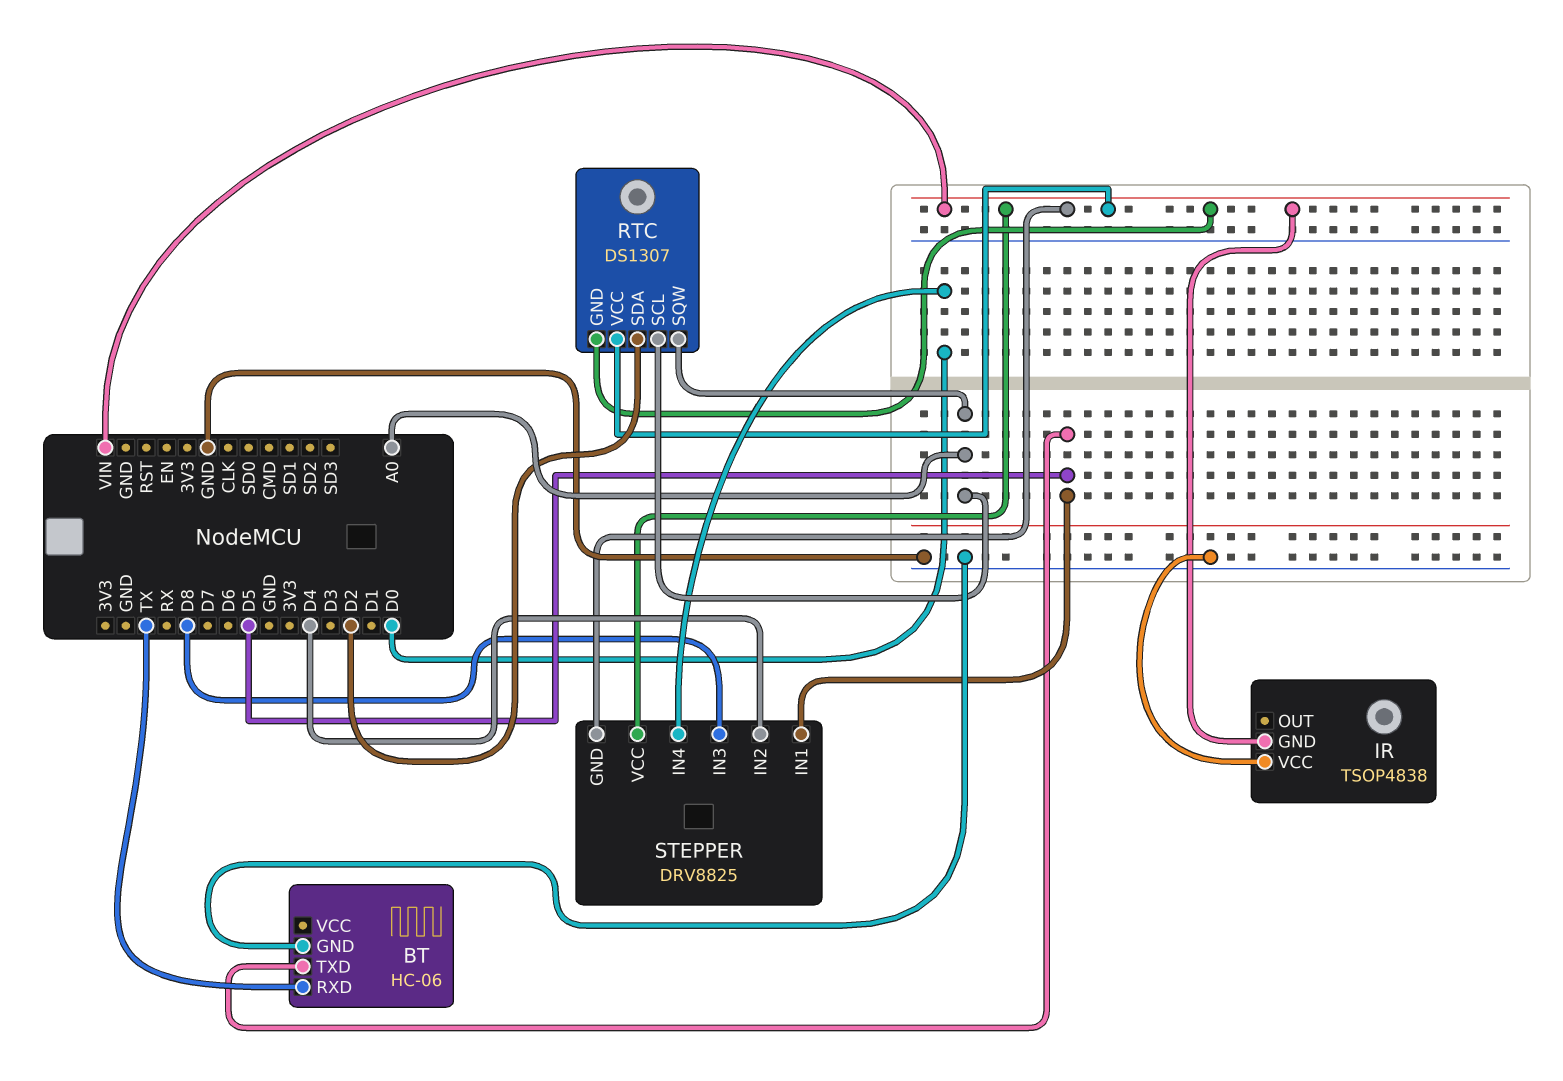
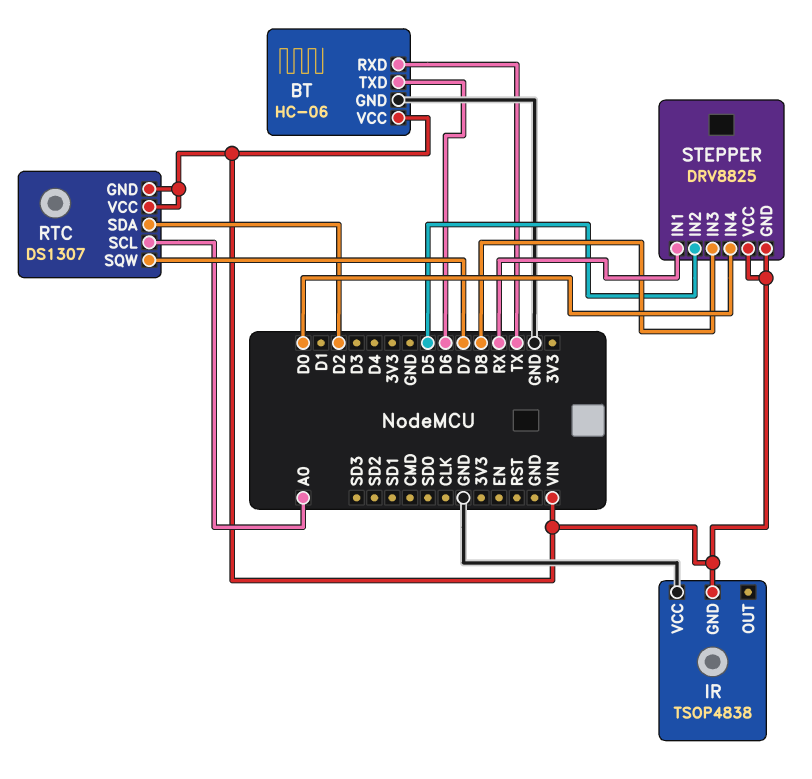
BT pin TXD: D5 -> D6
BT pin VCC: none -> VIN
RTC pin SQW: A0 -> D7
STEPPER pin IN1: D5 -> RX
STEPPER pin IN2: D4 -> D5

